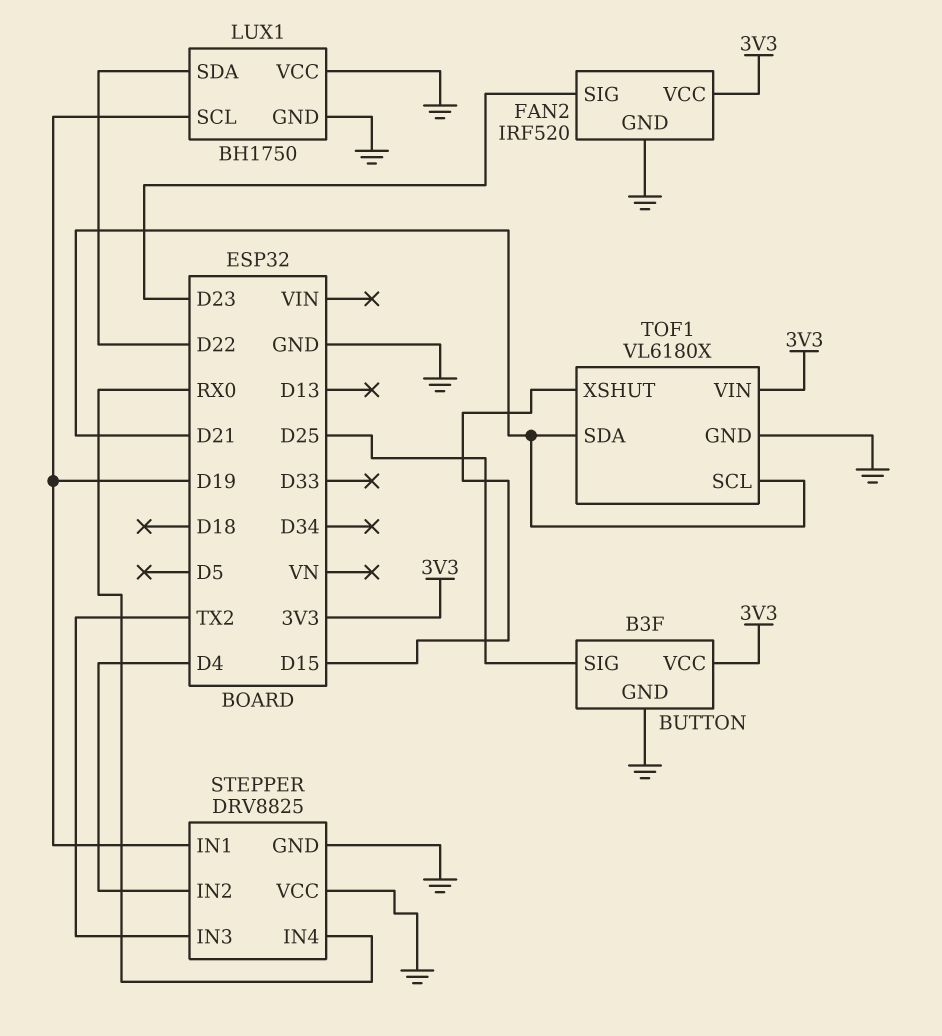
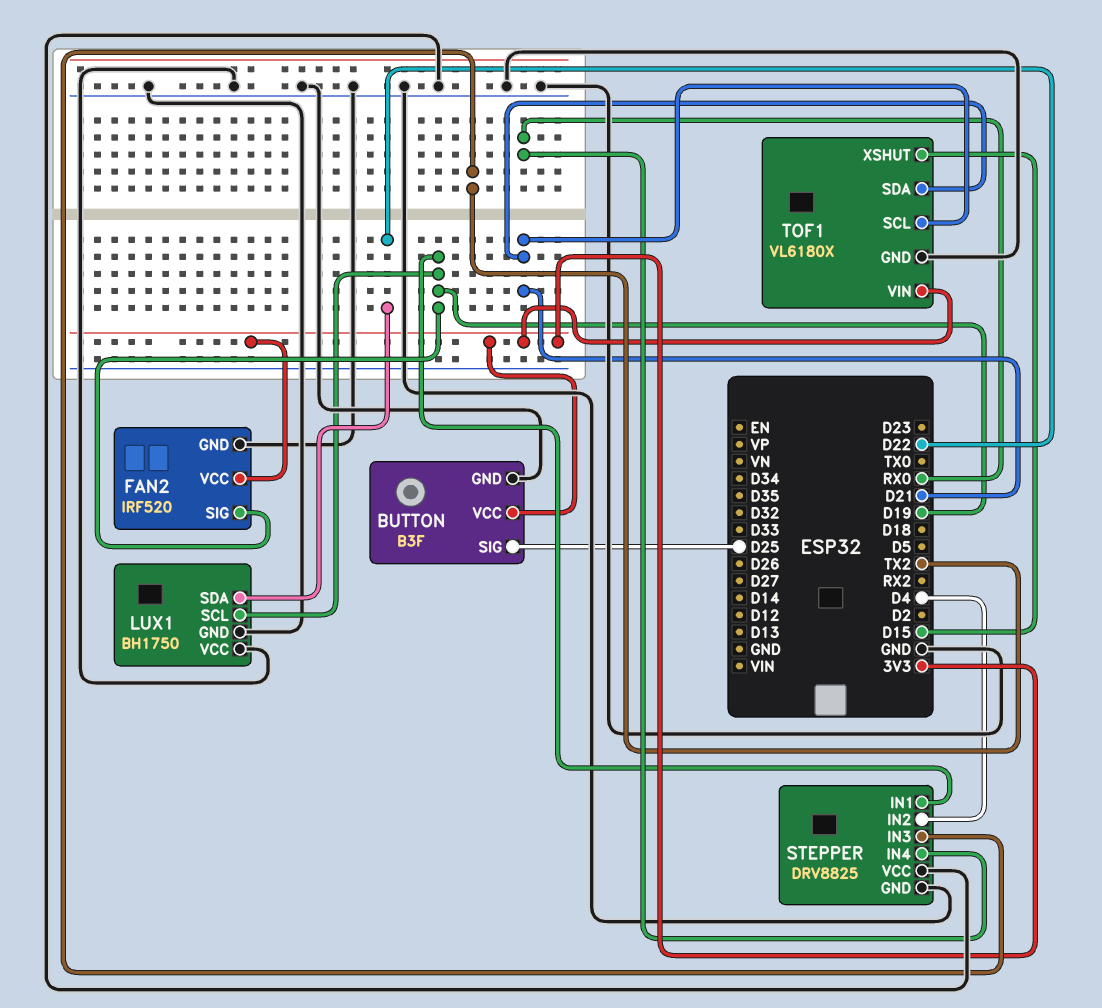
FAN2 pin SIG: D23 -> D19

